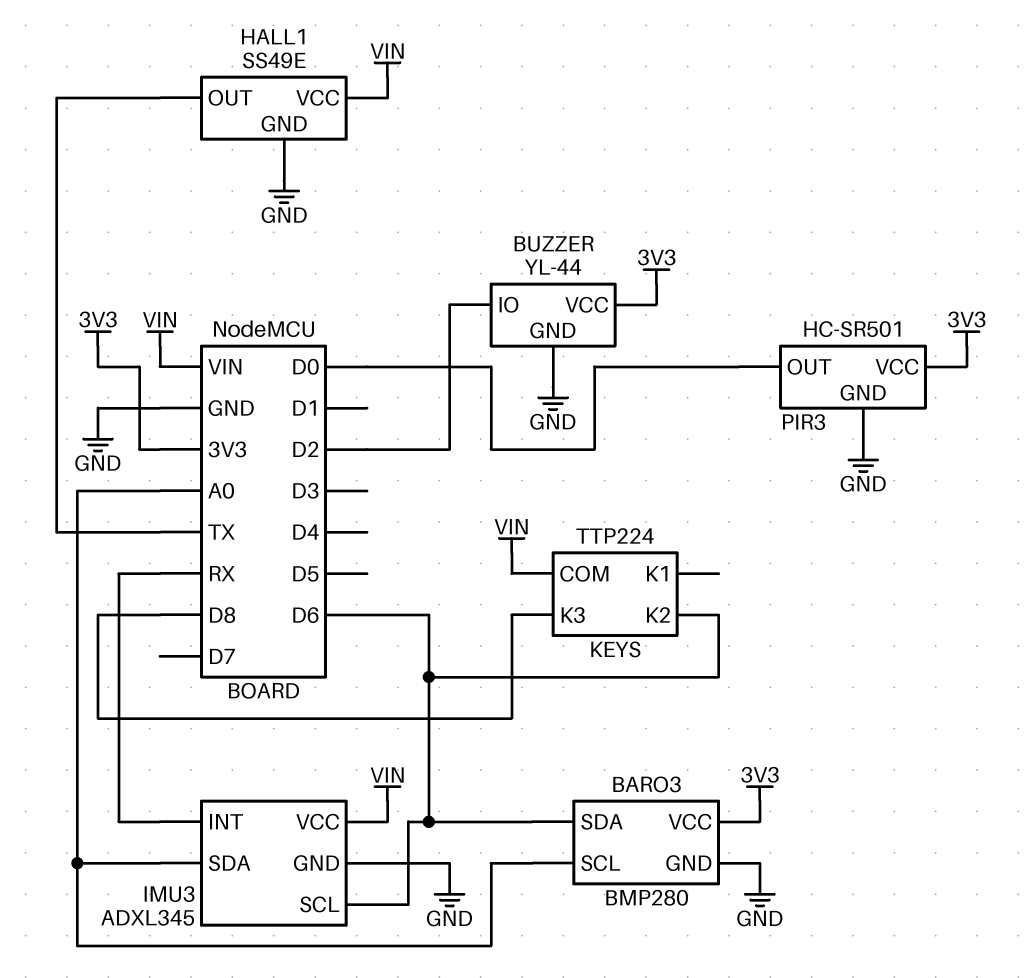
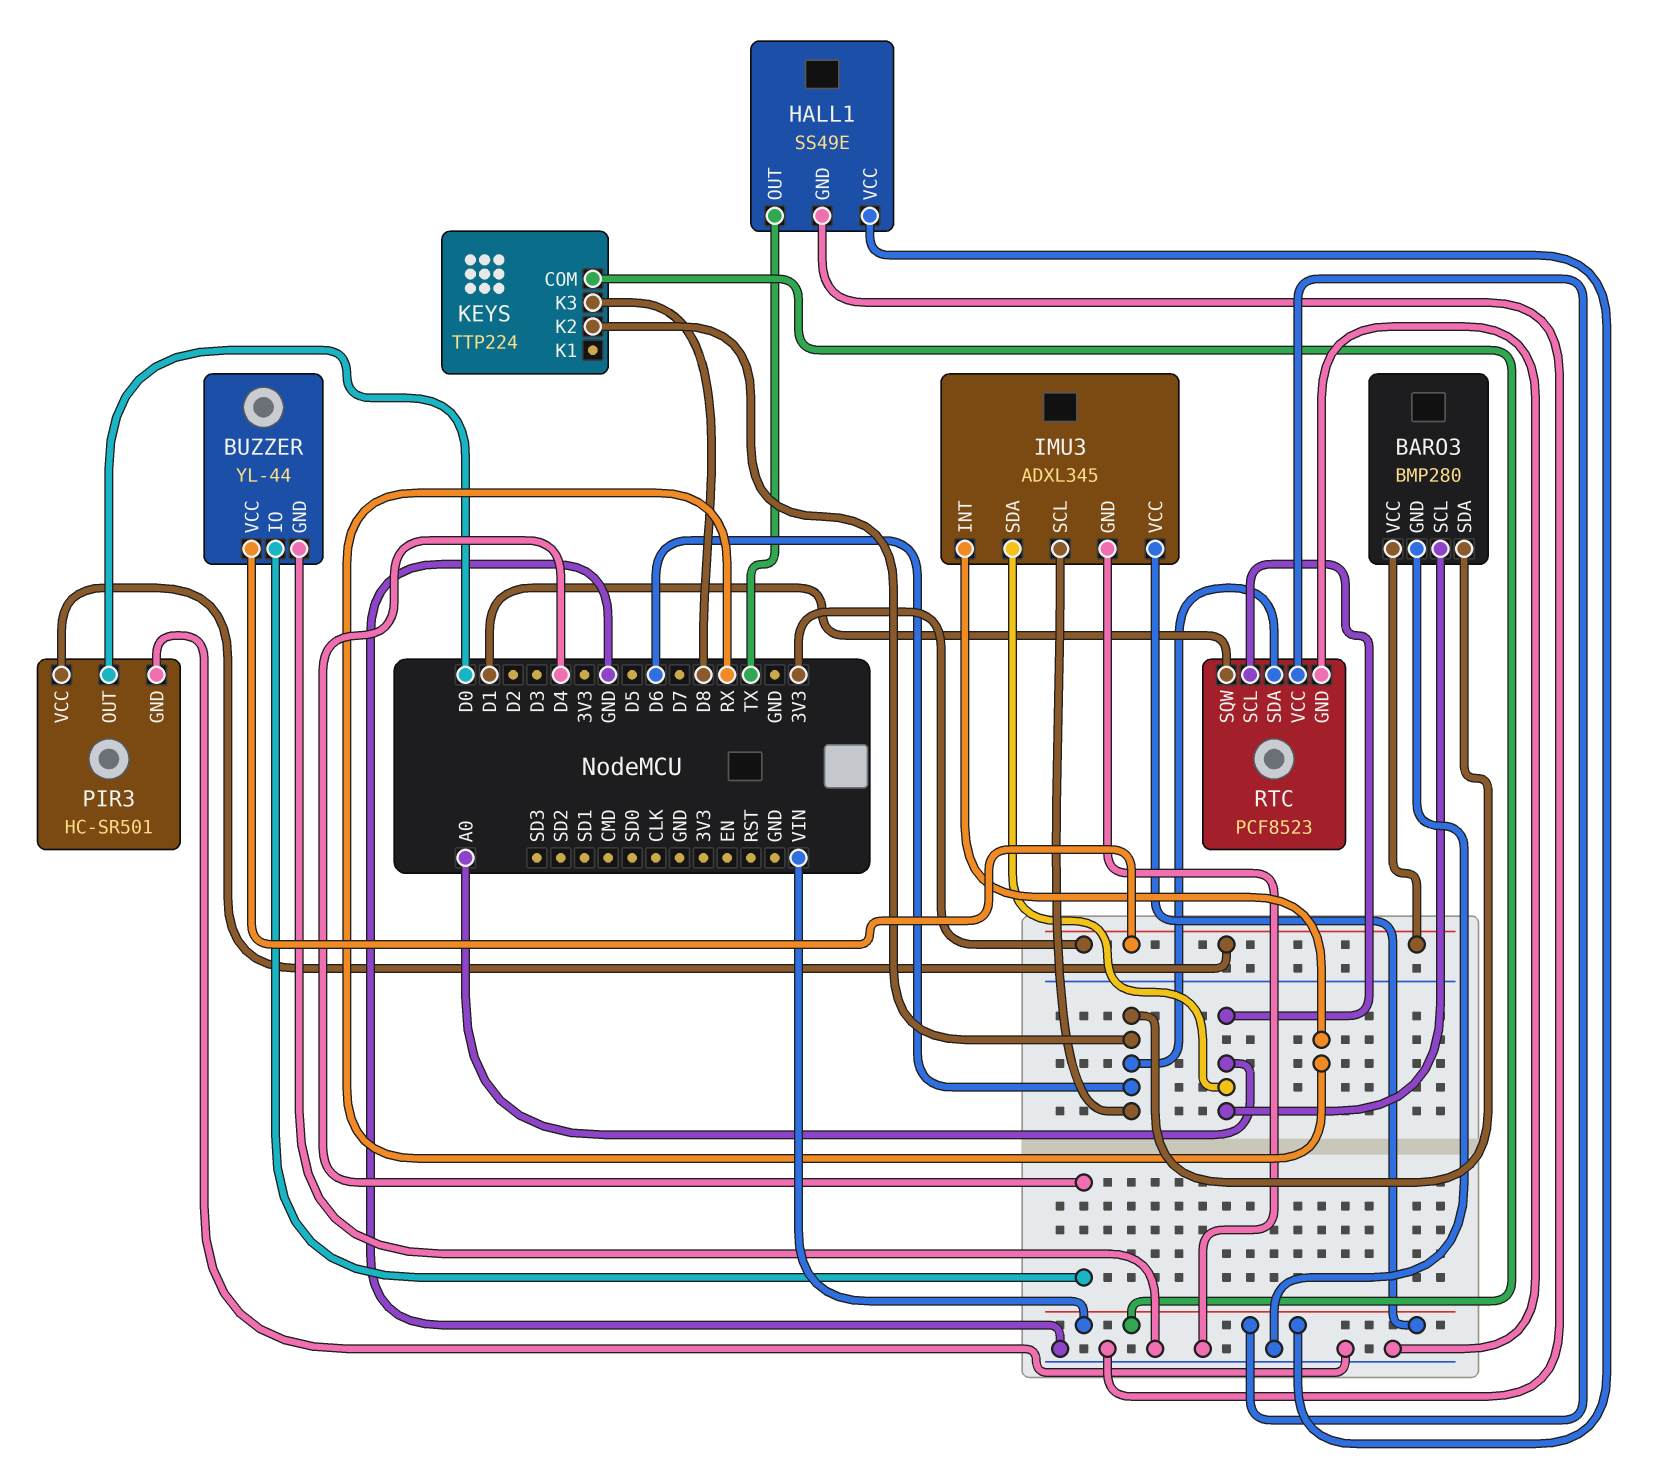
BUZZER pin IO: D2 -> D4
RTC: none -> PCF8523
RTC pin GND: none -> GND
RTC pin SCL: none -> A0
RTC pin SDA: none -> D6
RTC pin SQW: none -> D1
RTC pin VCC: none -> VIN

